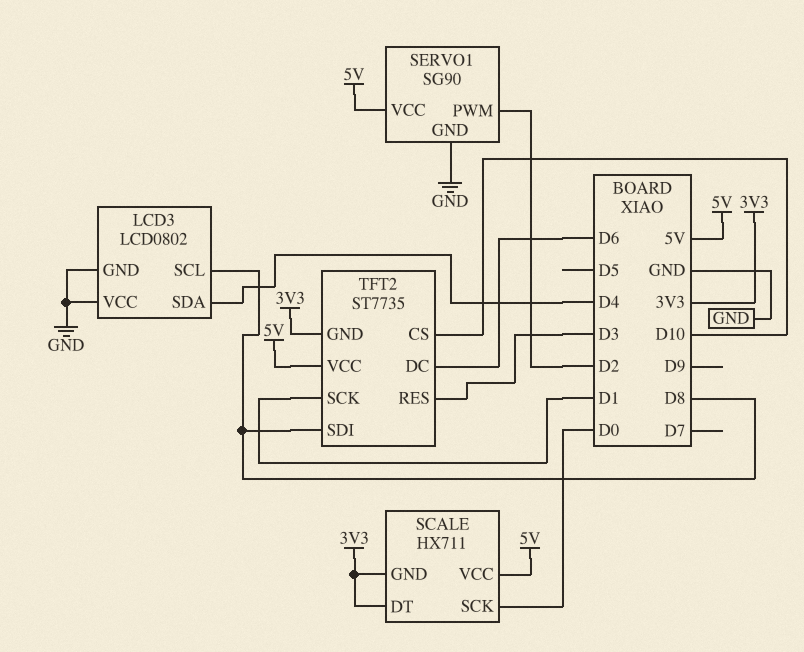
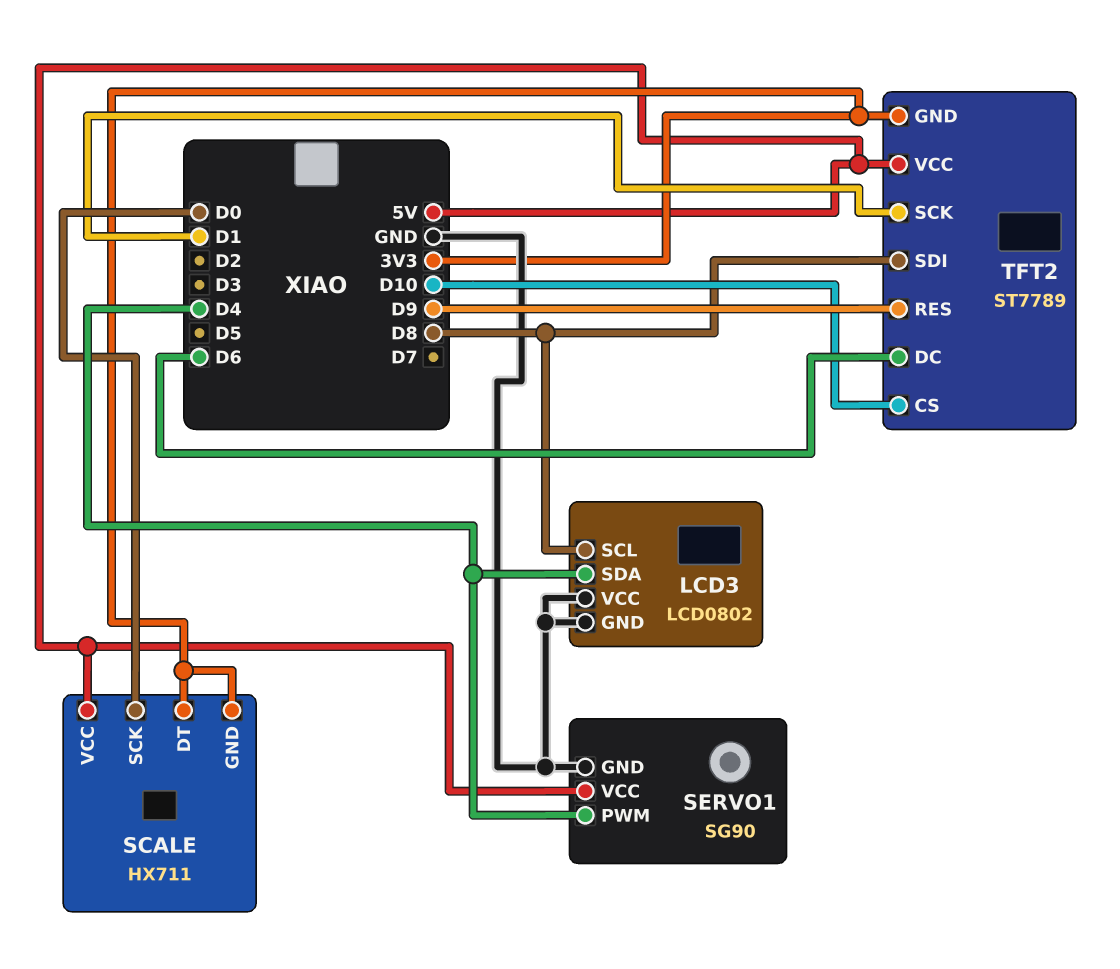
SERVO1 pin PWM: D2 -> D4
TFT2: ST7735 -> ST7789
TFT2 pin RES: D3 -> D9

